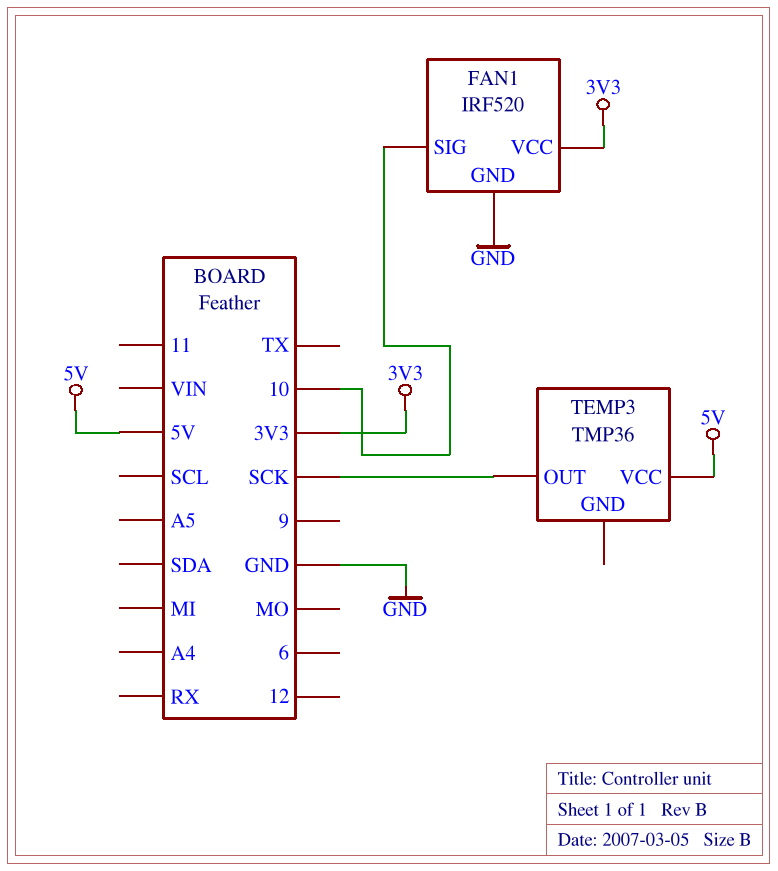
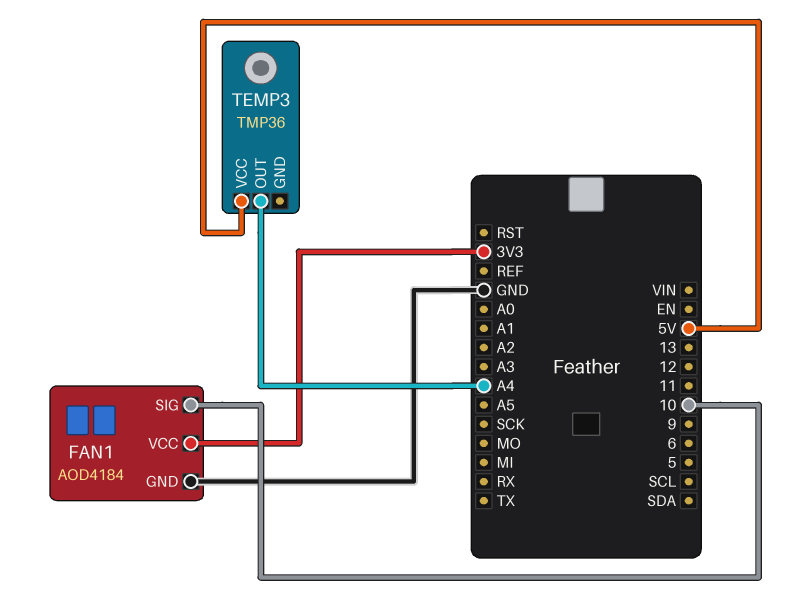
FAN1: IRF520 -> AOD4184
TEMP3 pin OUT: SCK -> A4

